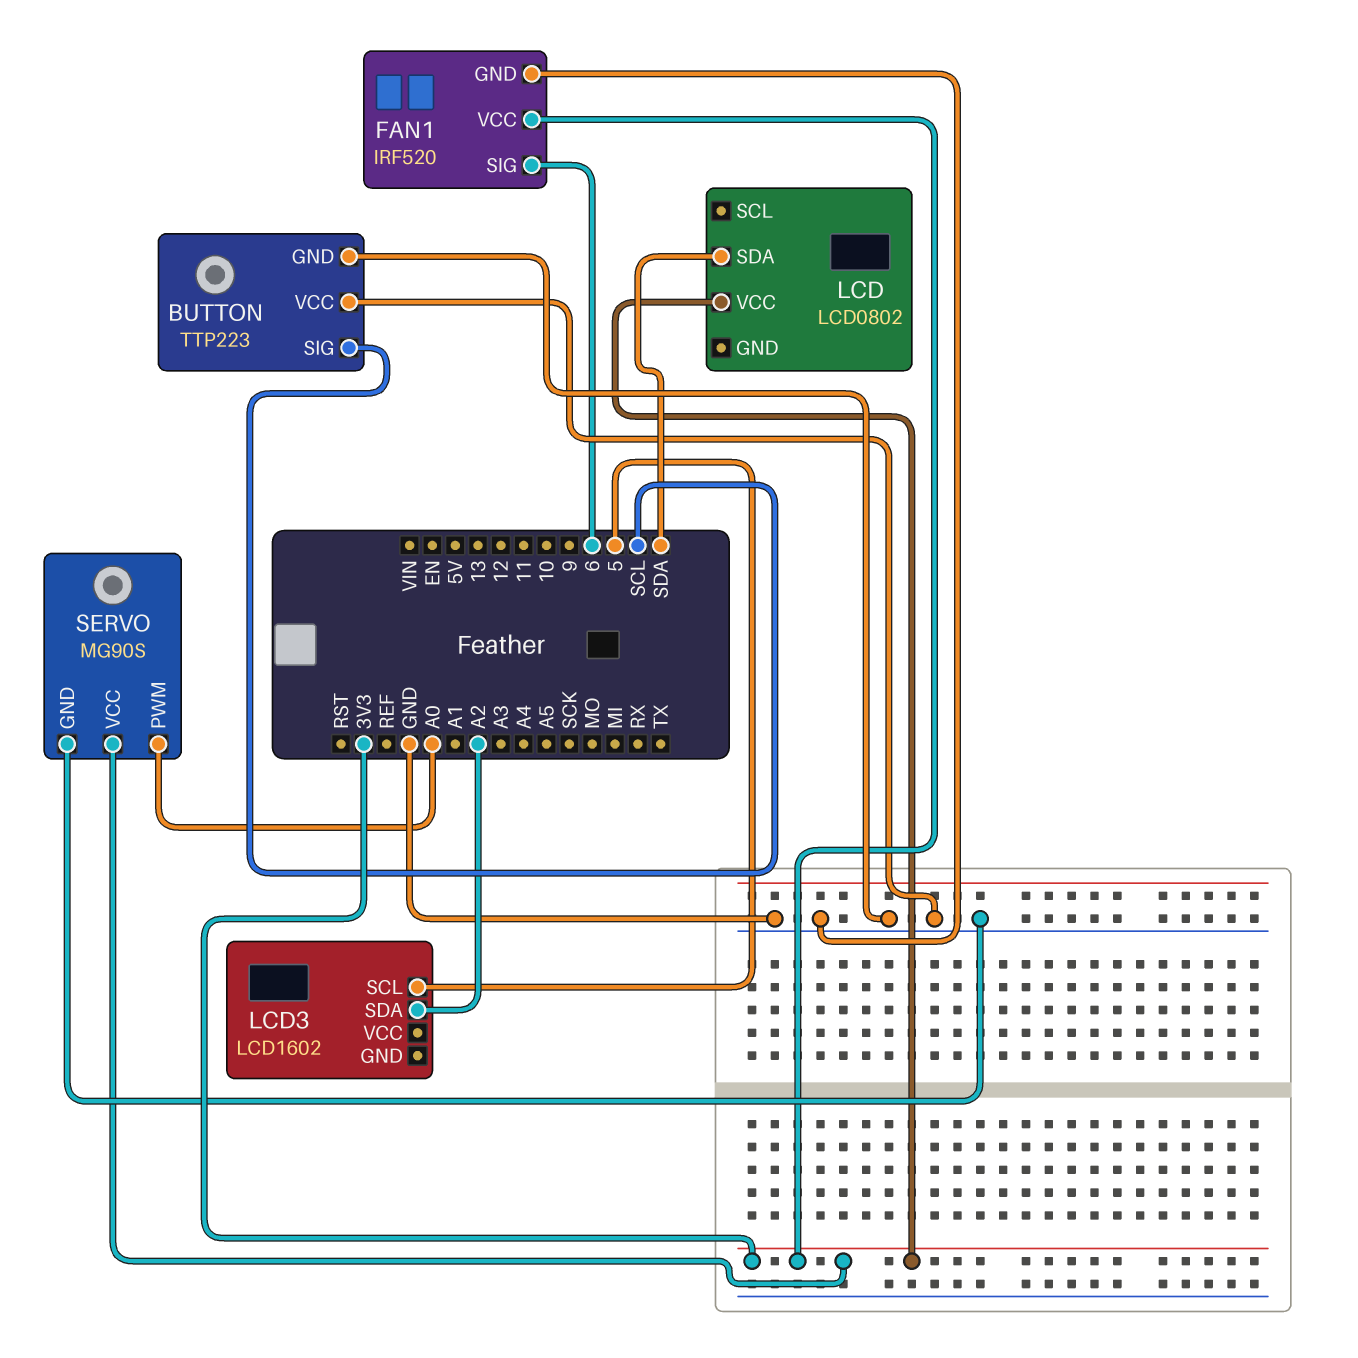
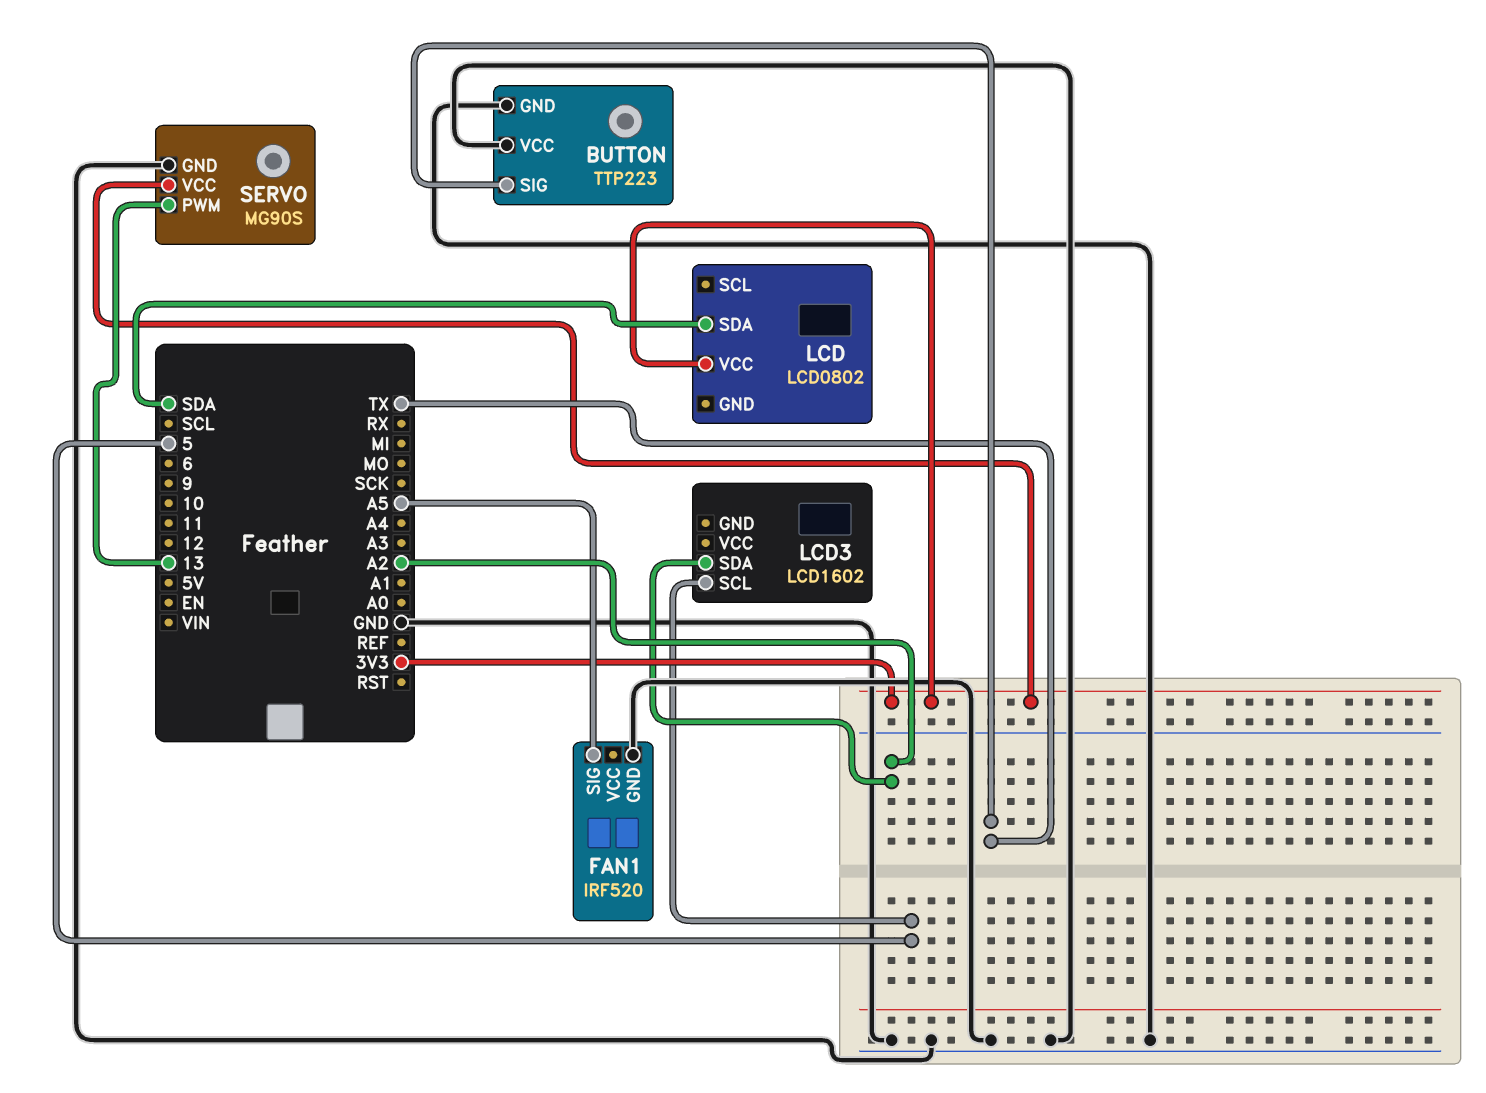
BUTTON pin SIG: SCL -> TX
FAN1 pin SIG: 6 -> A5
FAN1 pin VCC: 3V3 -> none
SERVO pin PWM: A0 -> 13

